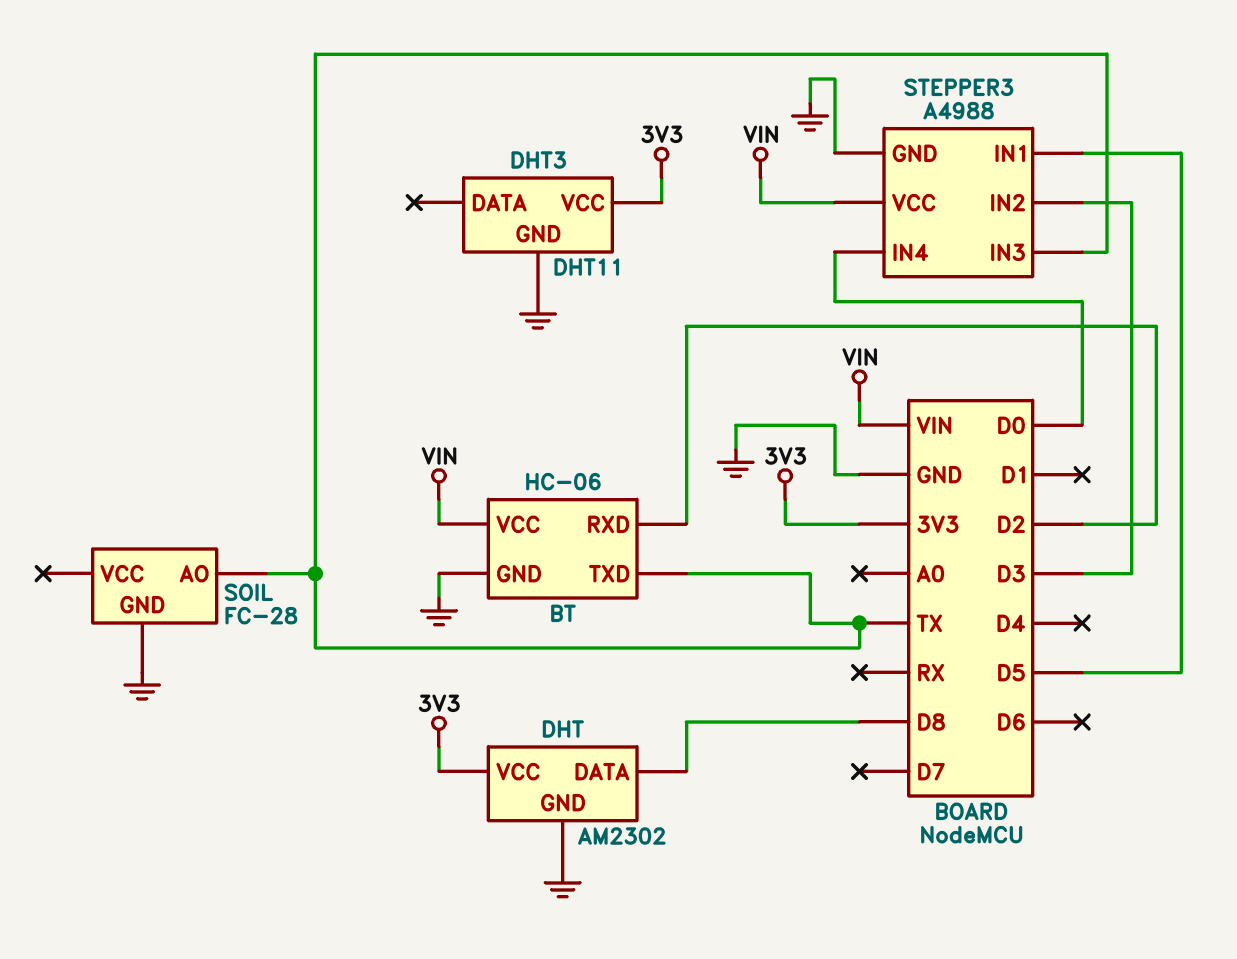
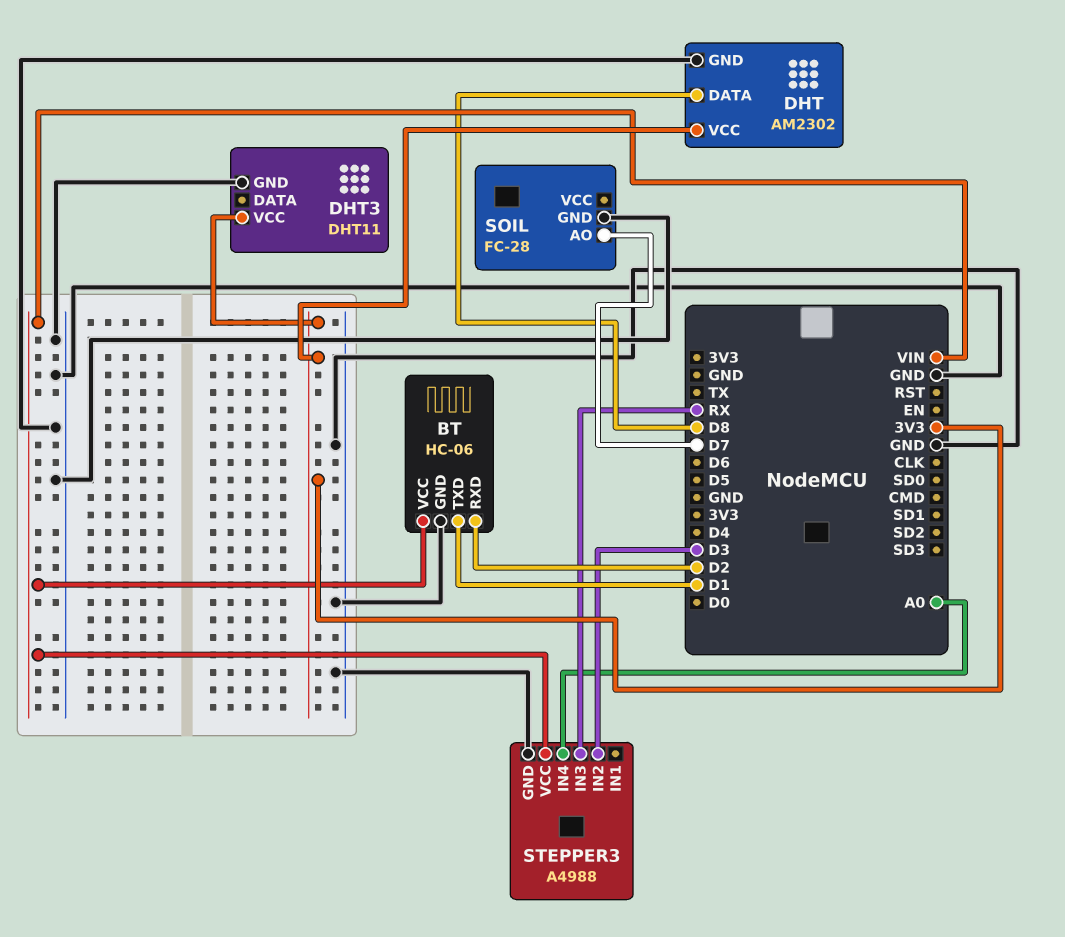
BT pin TXD: TX -> D1
SOIL pin AO: TX -> D7
STEPPER3 pin IN1: D5 -> none
STEPPER3 pin IN3: TX -> RX
STEPPER3 pin IN4: D0 -> A0

